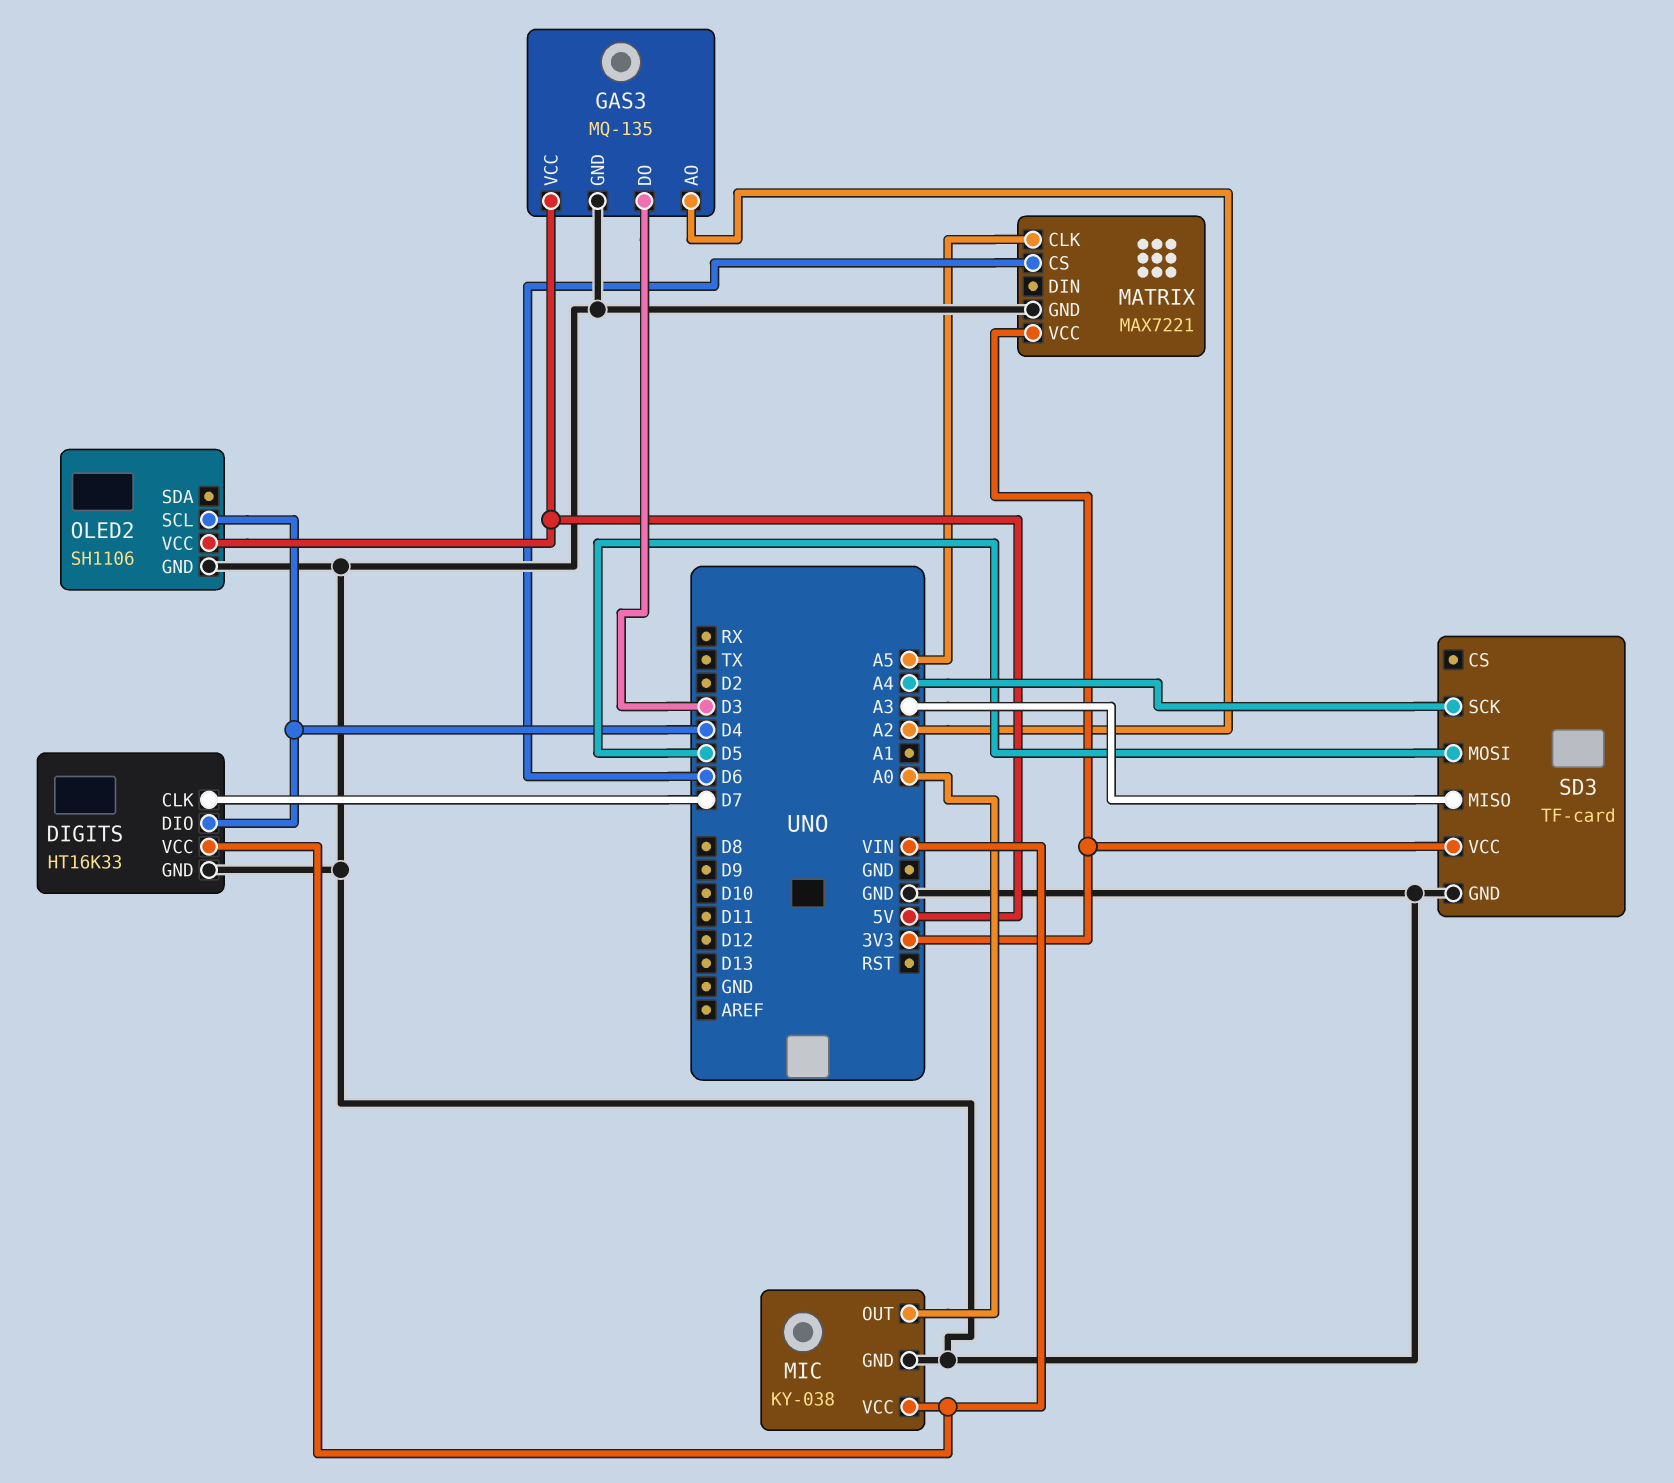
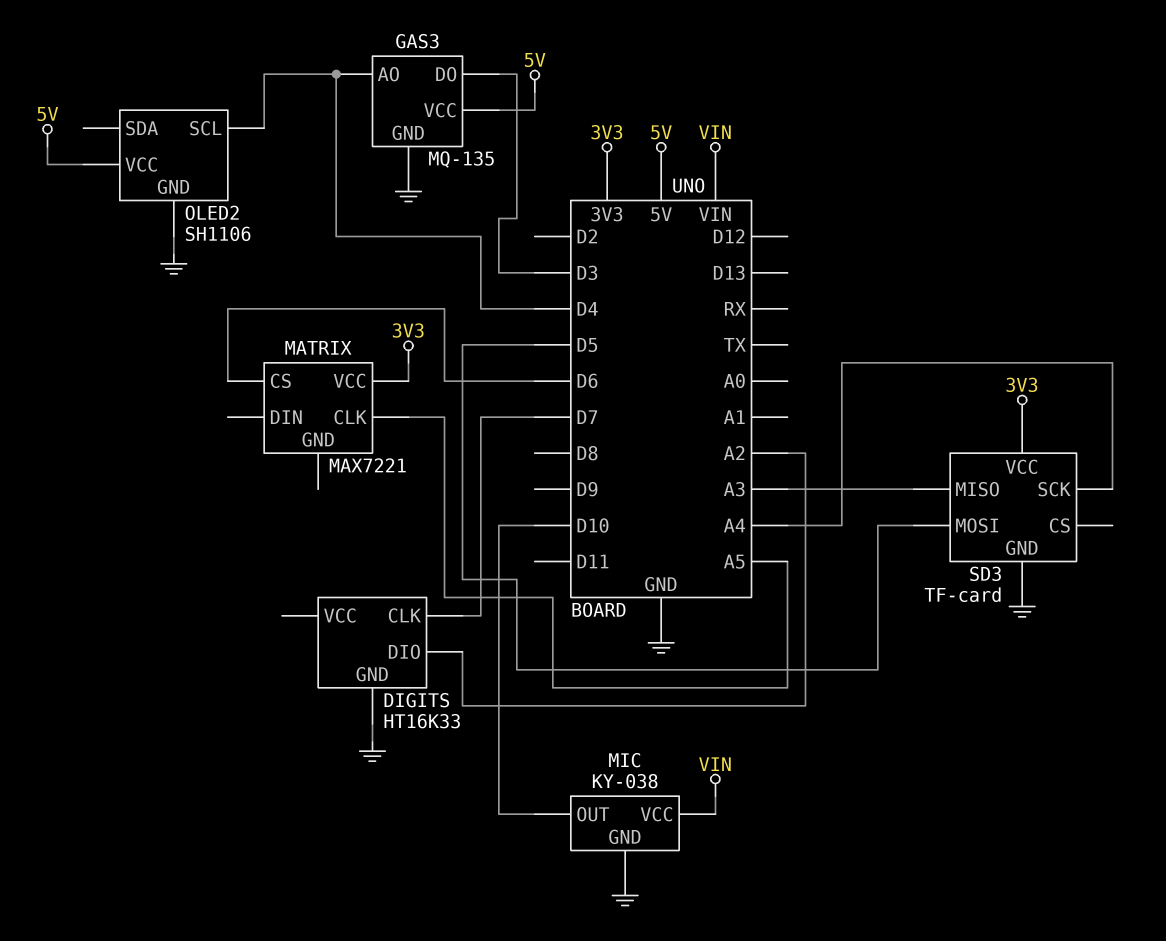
DIGITS pin DIO: D4 -> A2
DIGITS pin VCC: VIN -> none
GAS3 pin AO: A2 -> D4
MATRIX pin GND: GND -> none
MIC pin OUT: A0 -> D10

